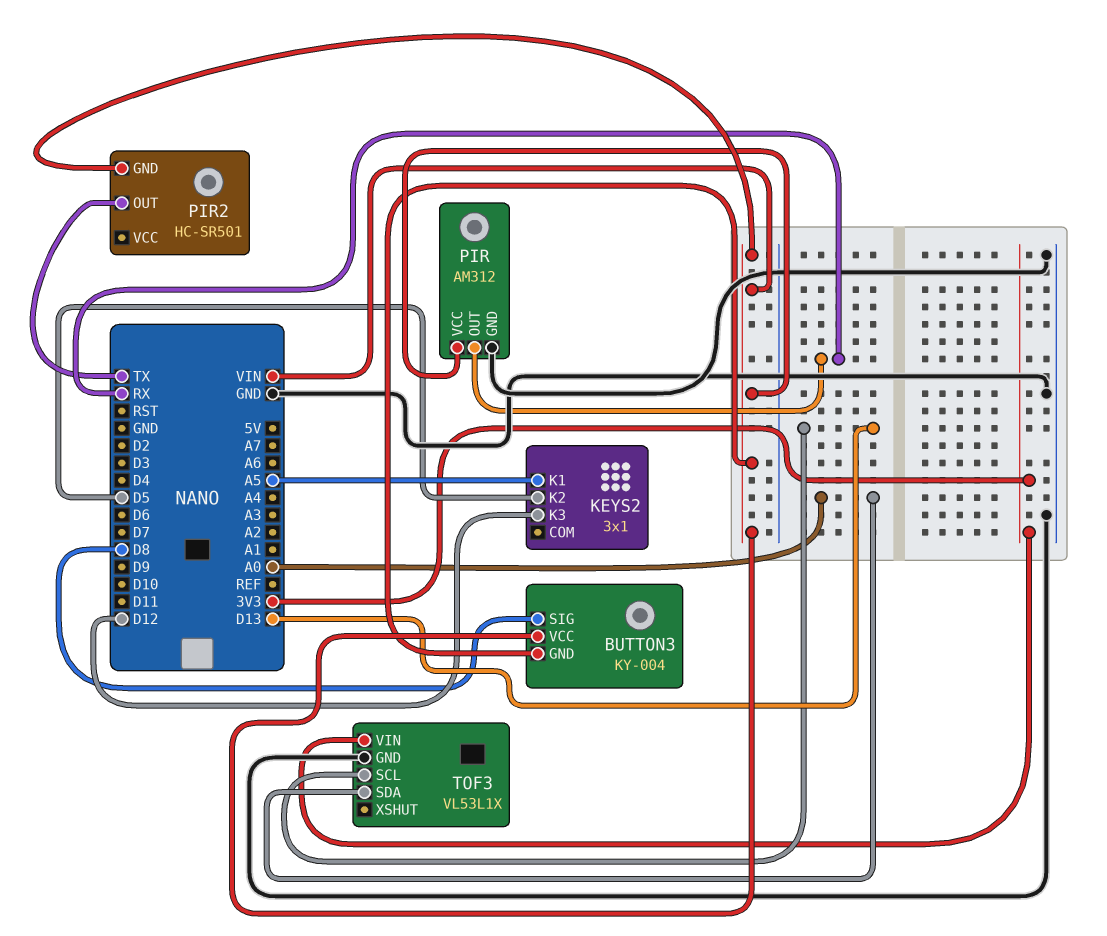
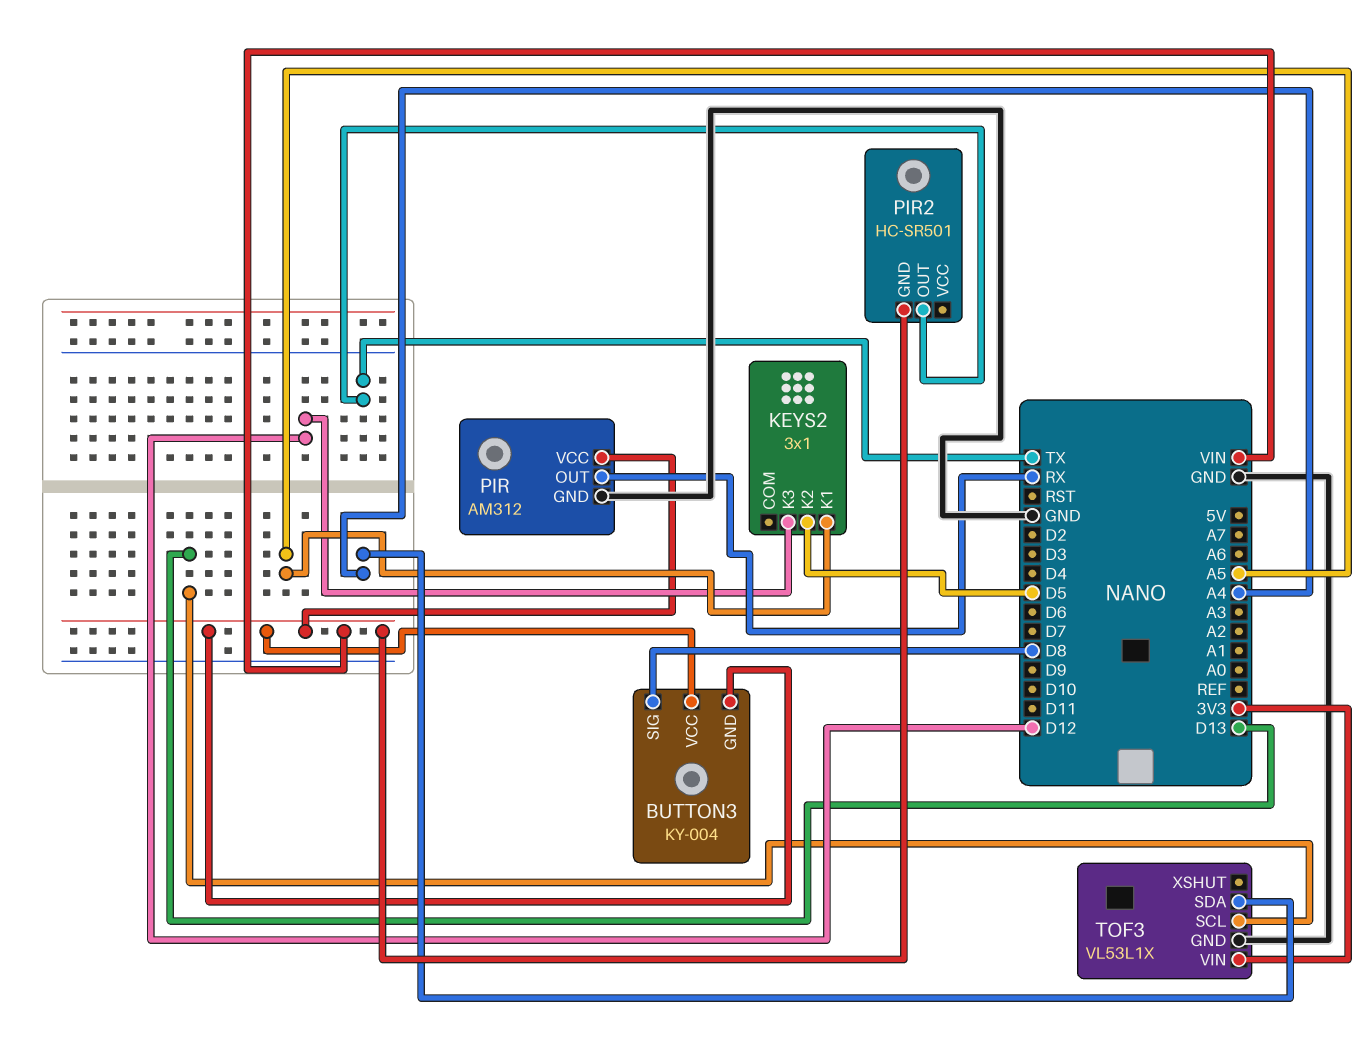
TOF3 pin SDA: A0 -> A4

